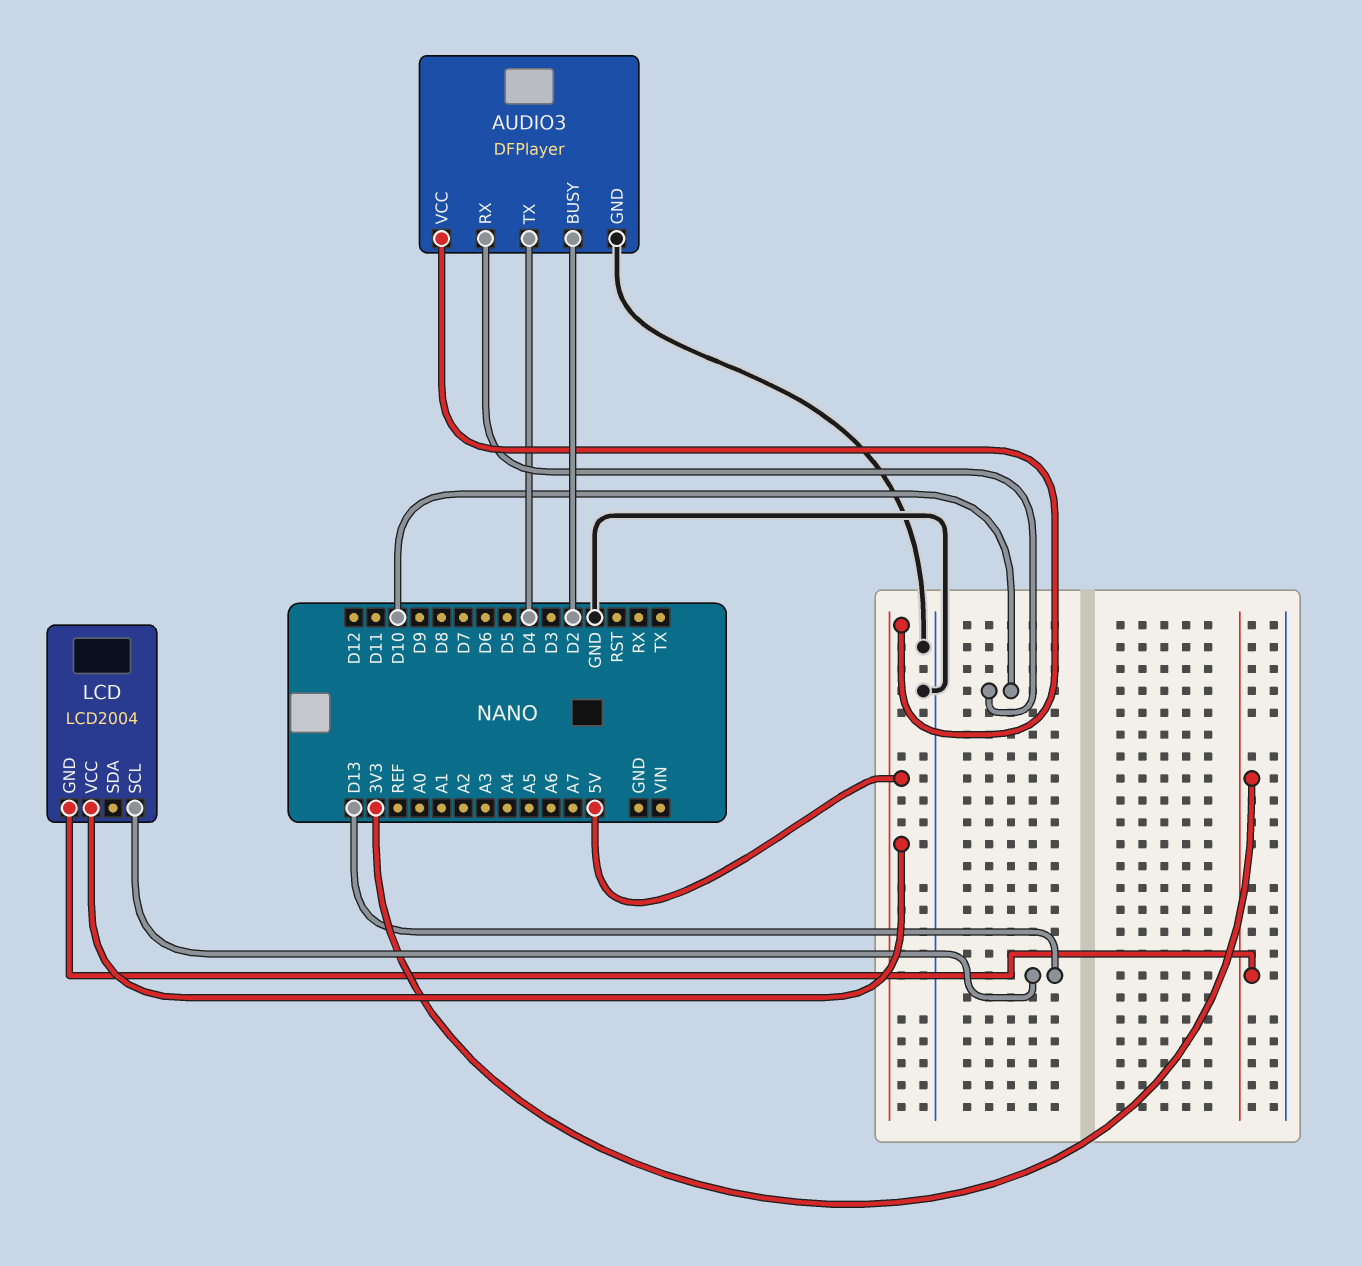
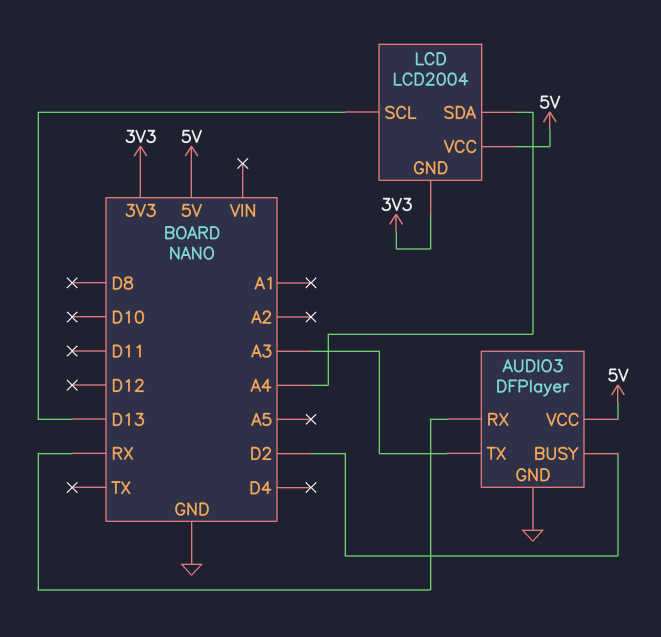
AUDIO3 pin RX: D10 -> RX
AUDIO3 pin TX: D4 -> A3
LCD pin SDA: none -> A4

